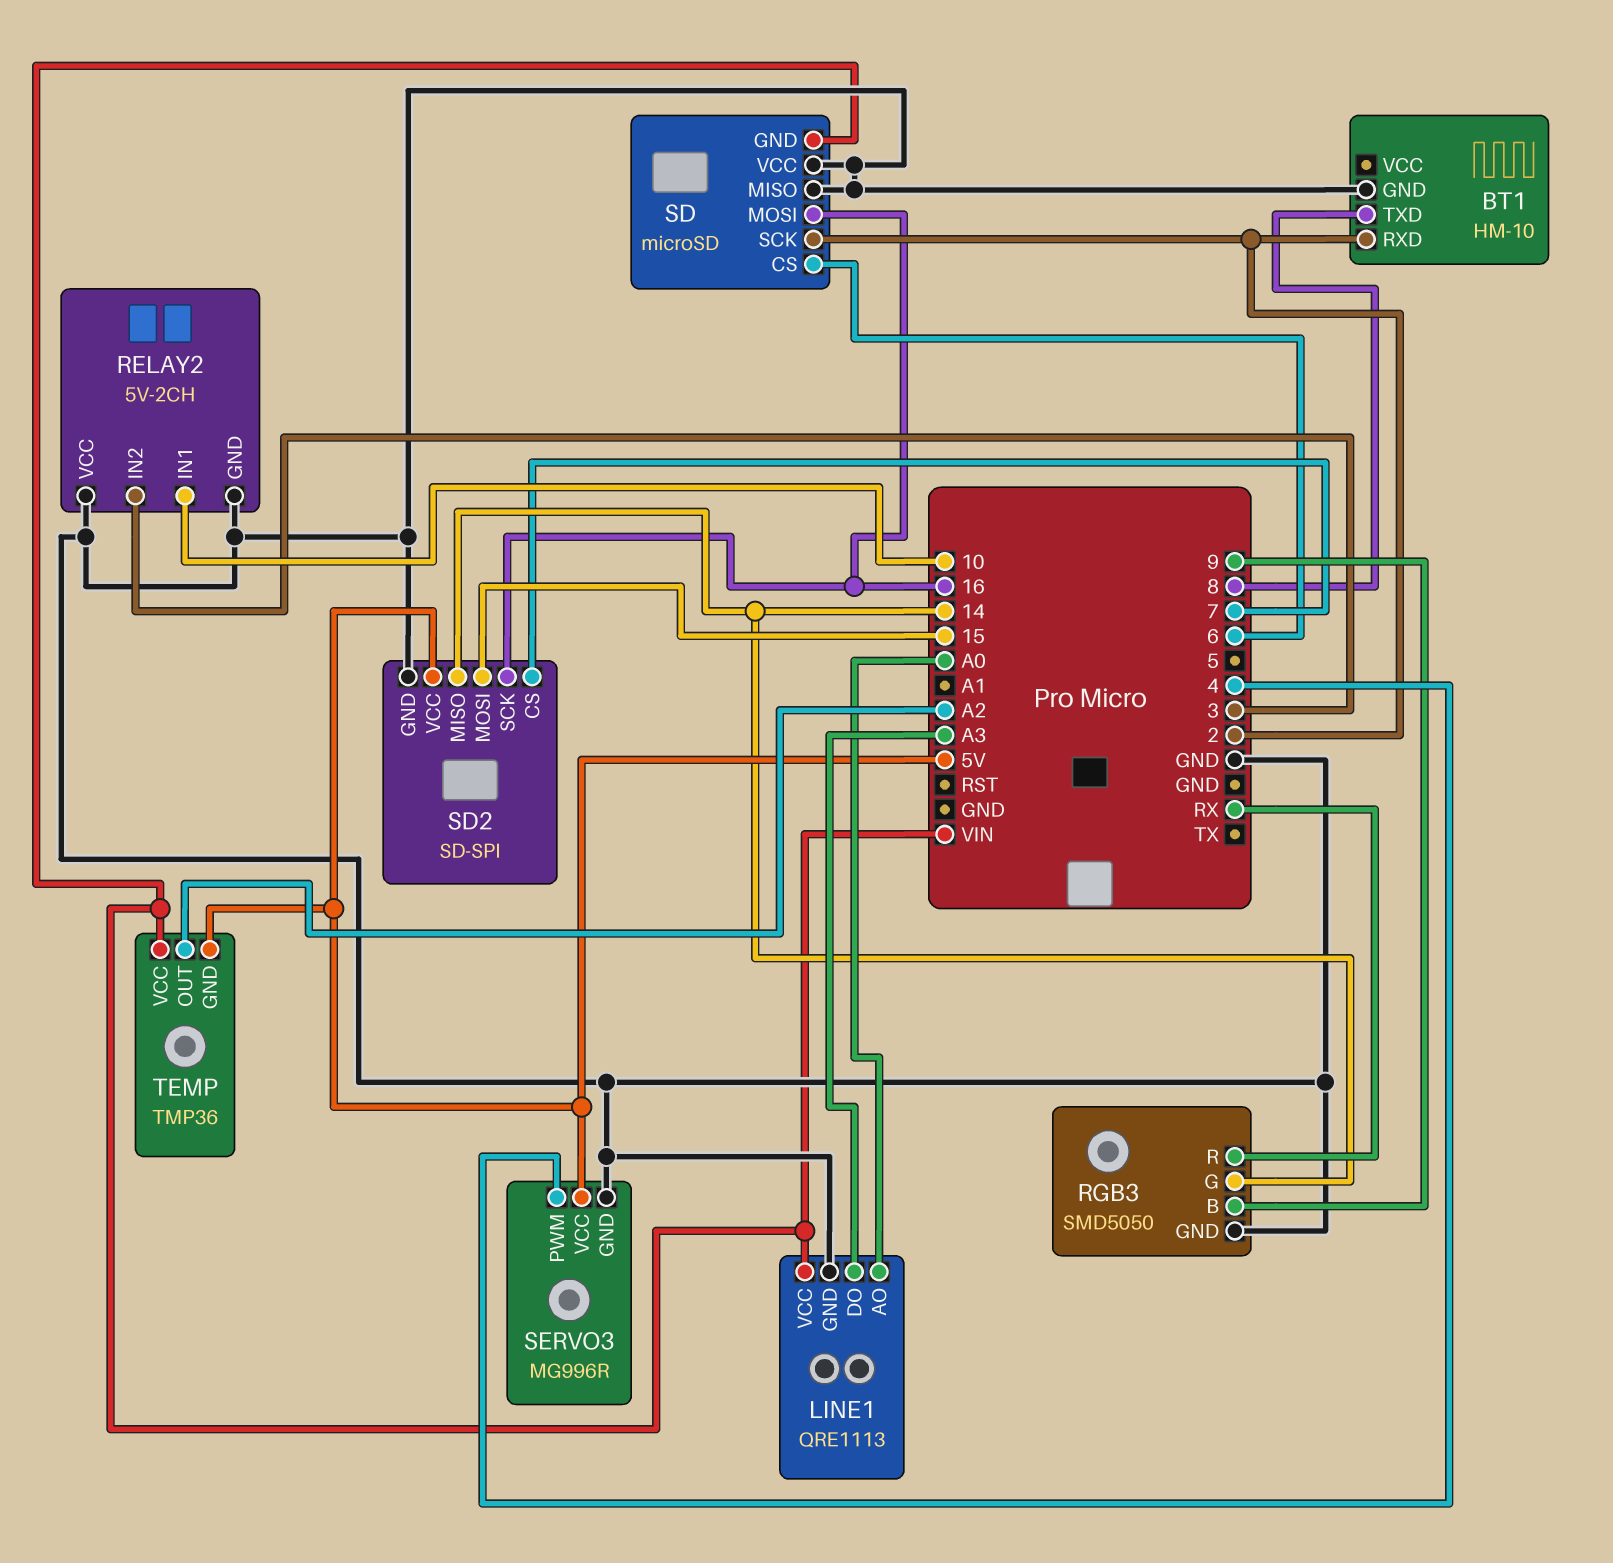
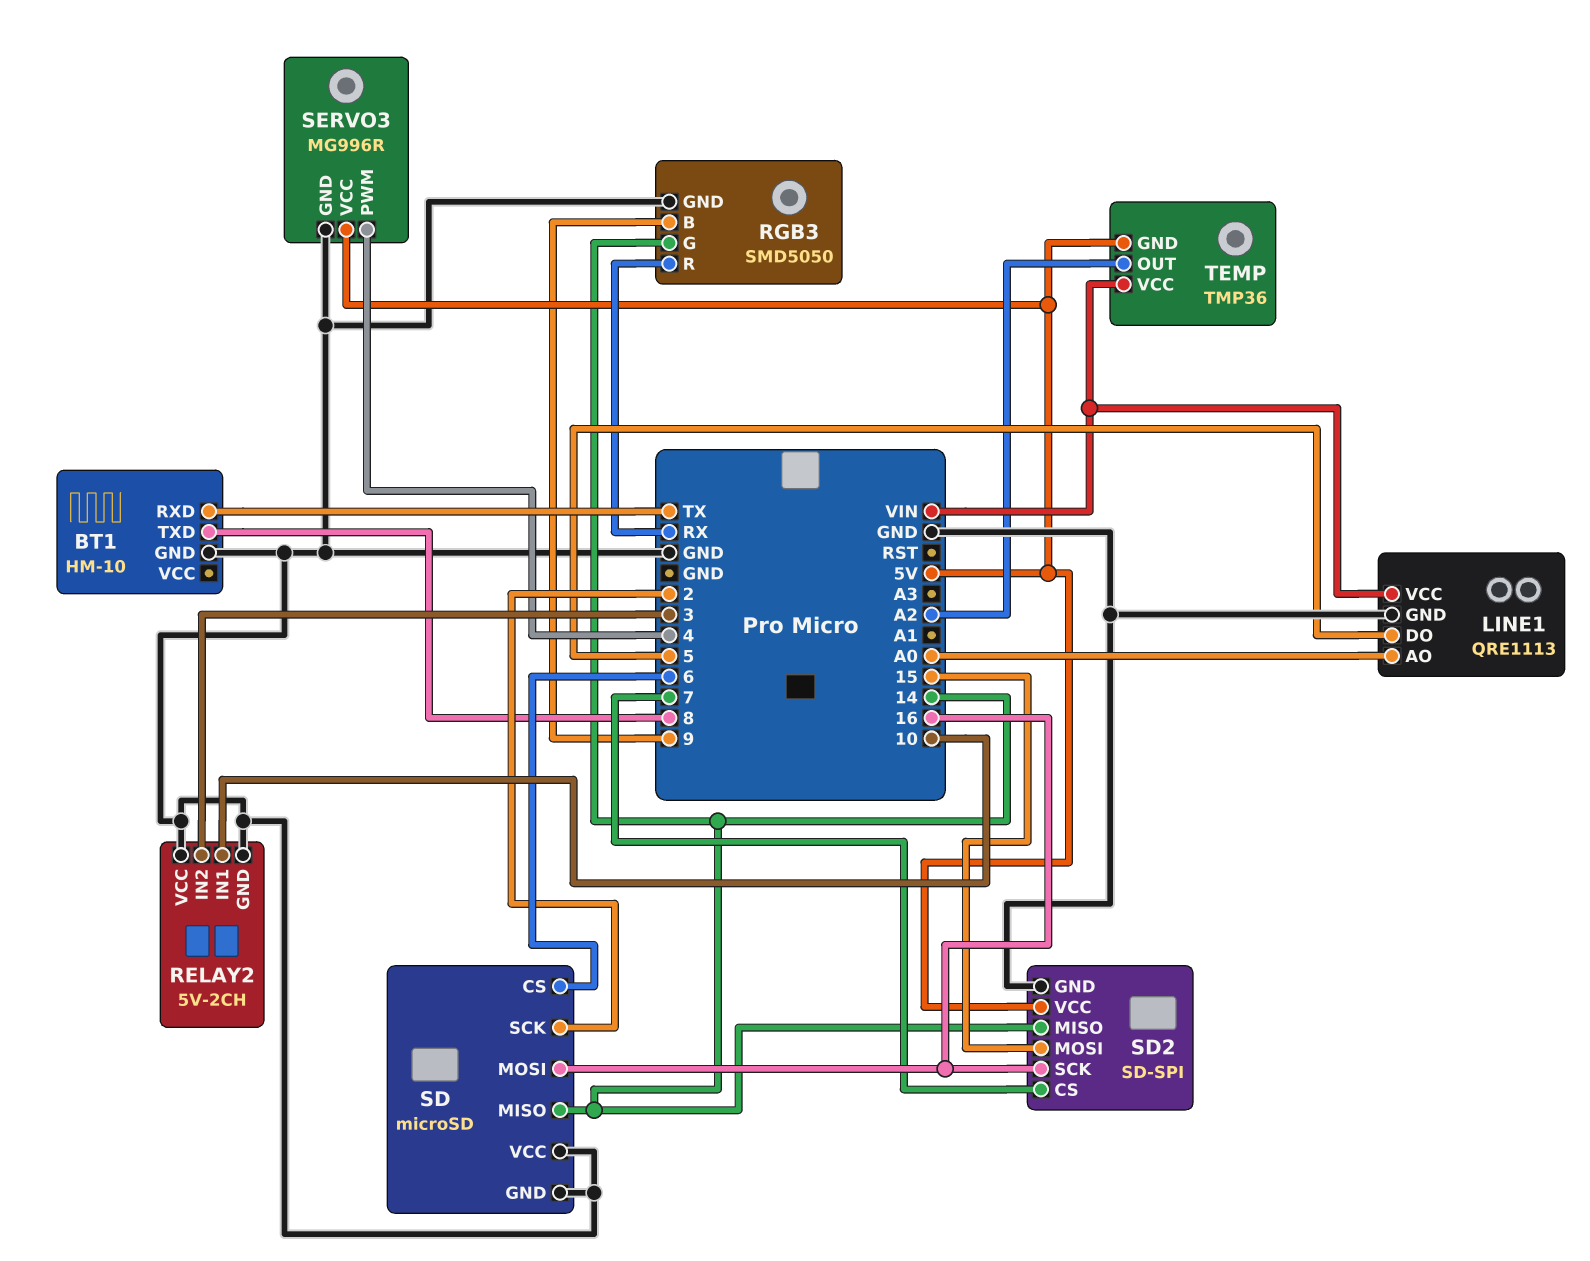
BT1 pin RXD: 2 -> TX
LINE1 pin DO: A3 -> 5
SD pin GND: VIN -> GND
SD pin MISO: GND -> 14

